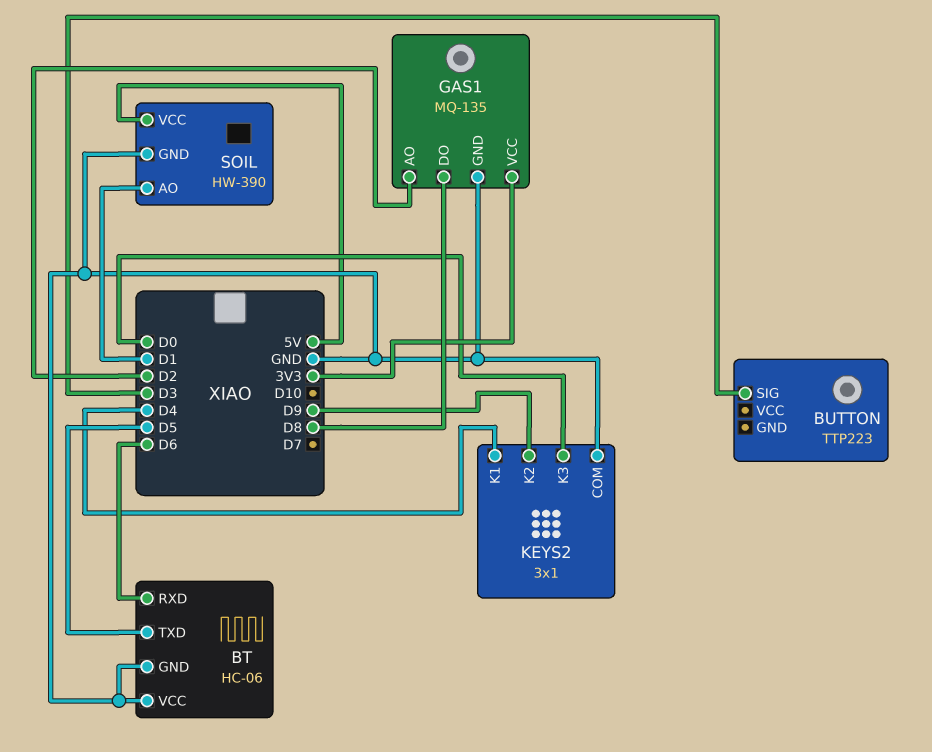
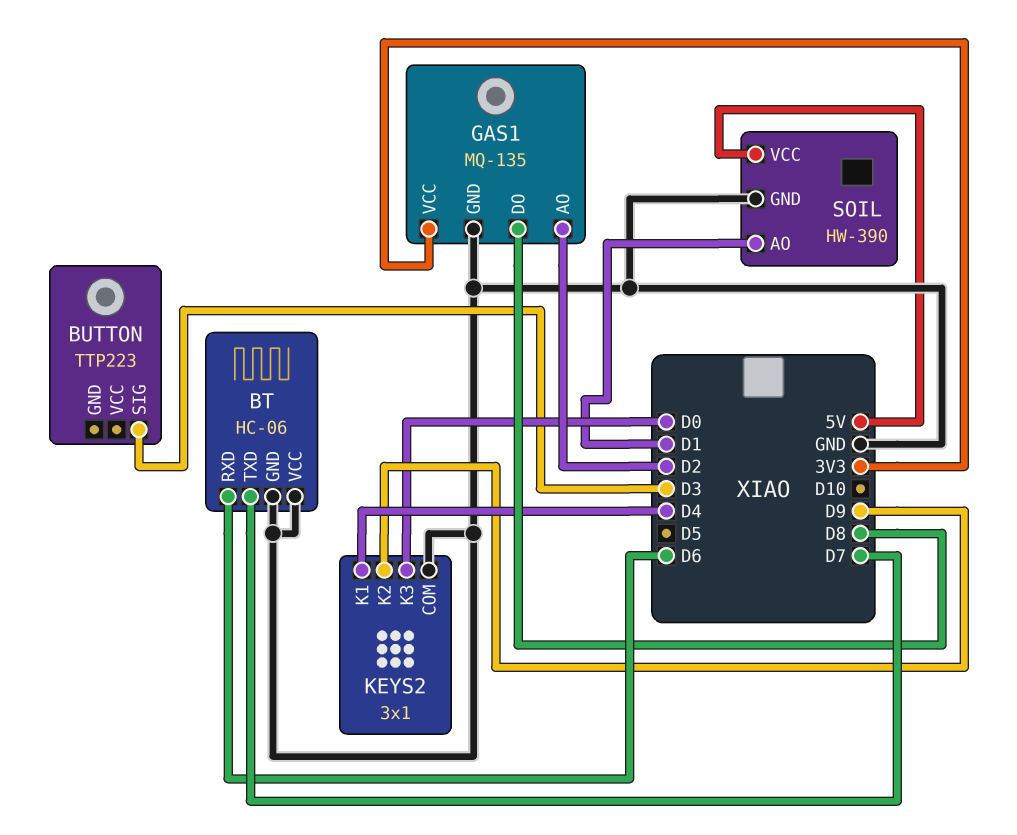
BT pin TXD: D5 -> D7

